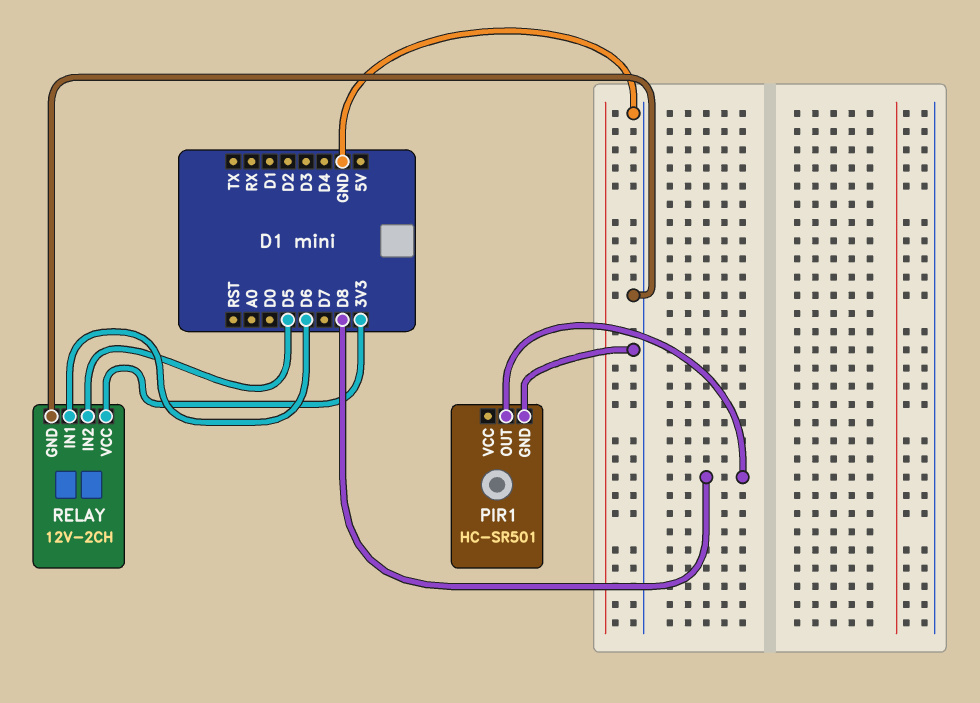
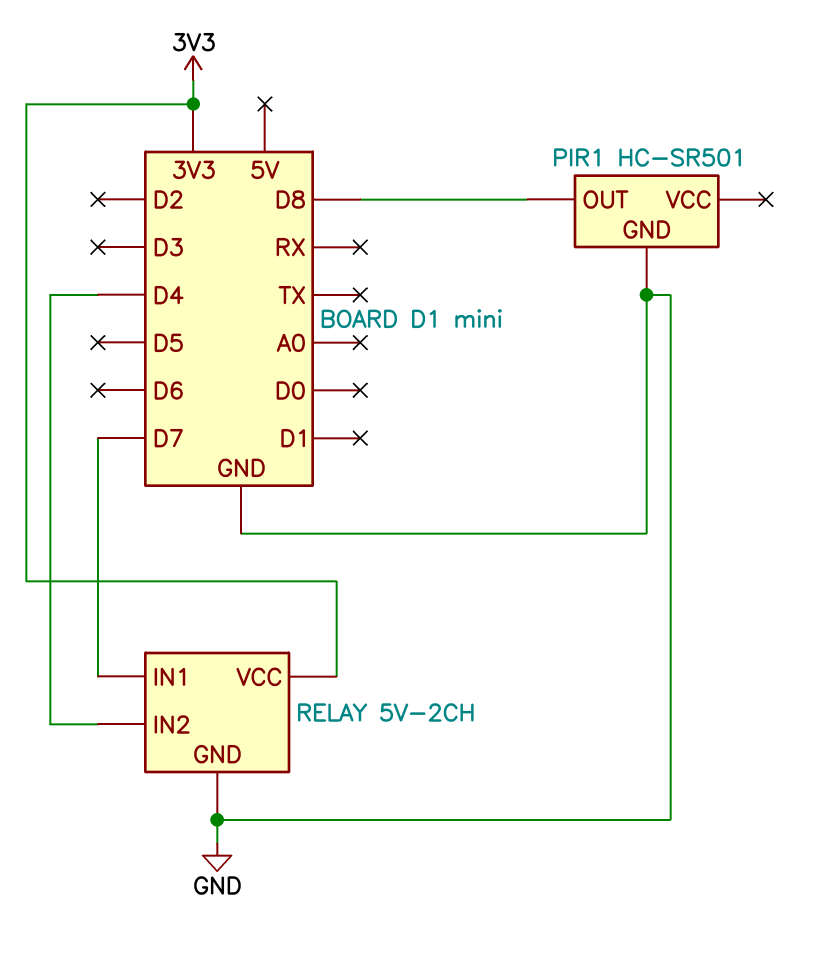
RELAY: 12V-2CH -> 5V-2CH
RELAY pin IN1: D6 -> D7
RELAY pin IN2: D5 -> D4

